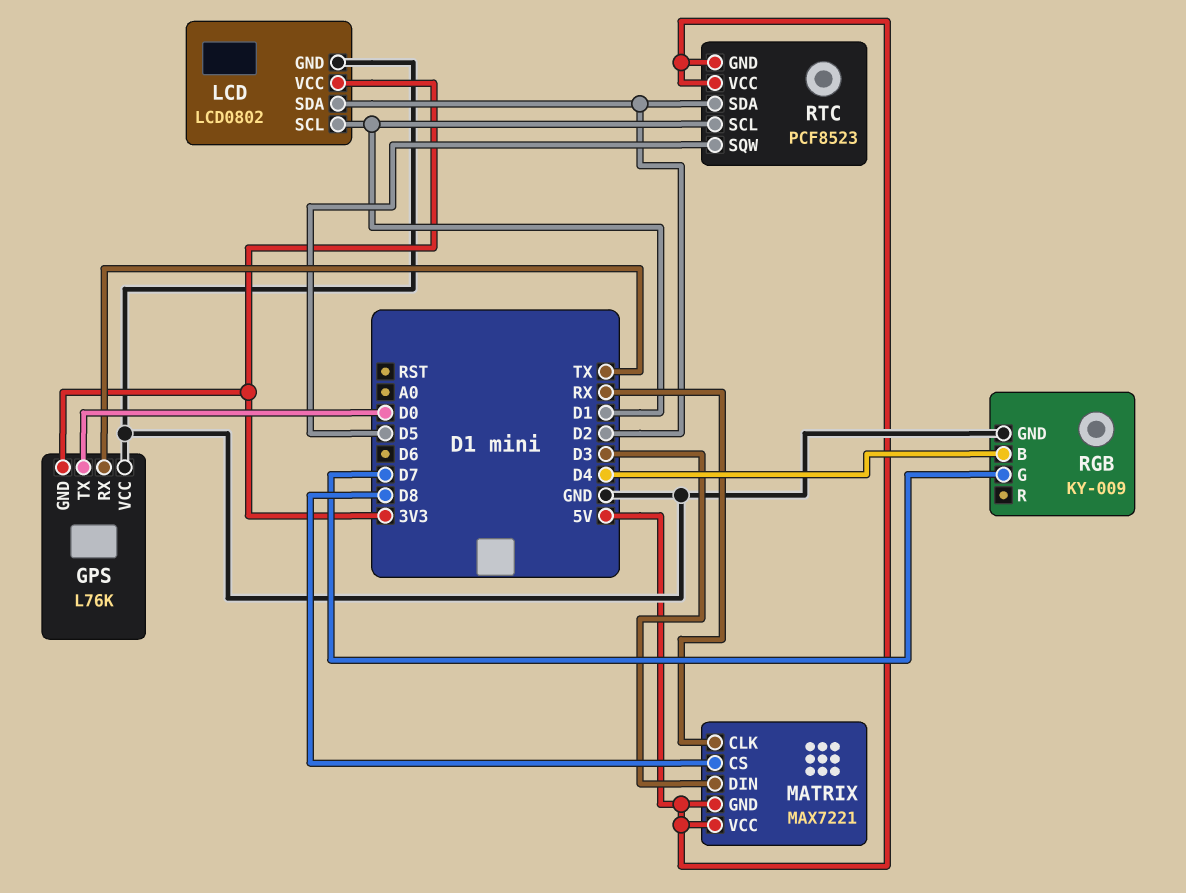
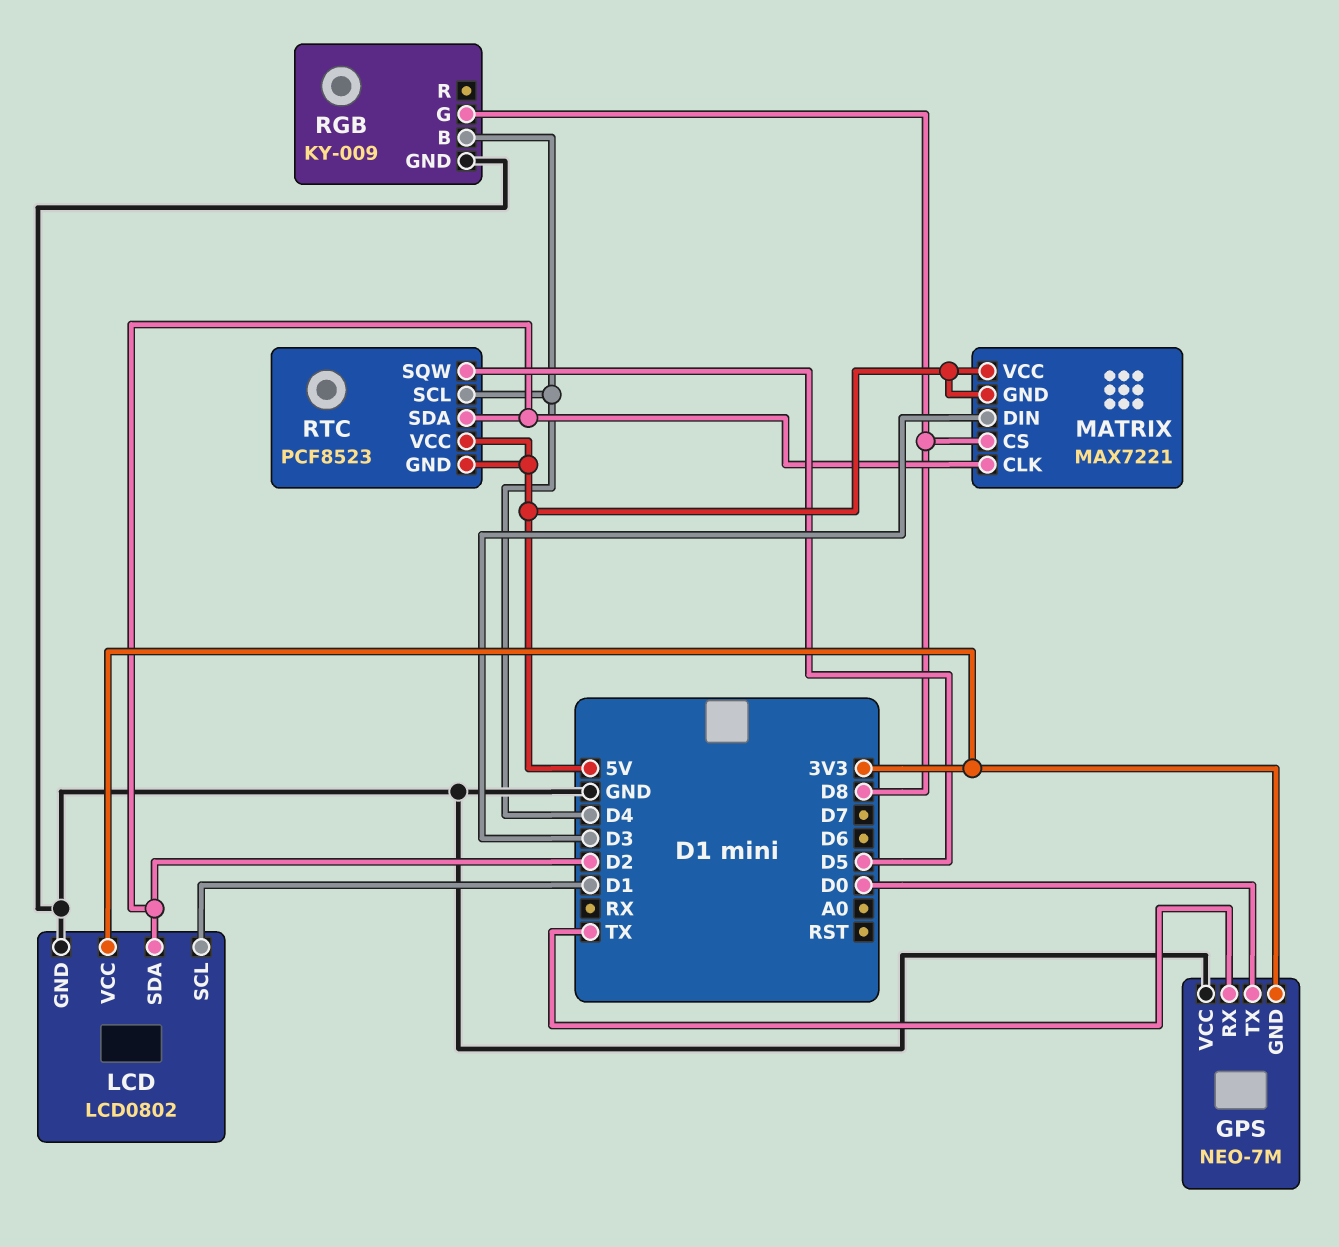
GPS: L76K -> NEO-7M
MATRIX pin CLK: RX -> D2
RGB pin G: D7 -> D8
RTC pin SCL: D1 -> D4

